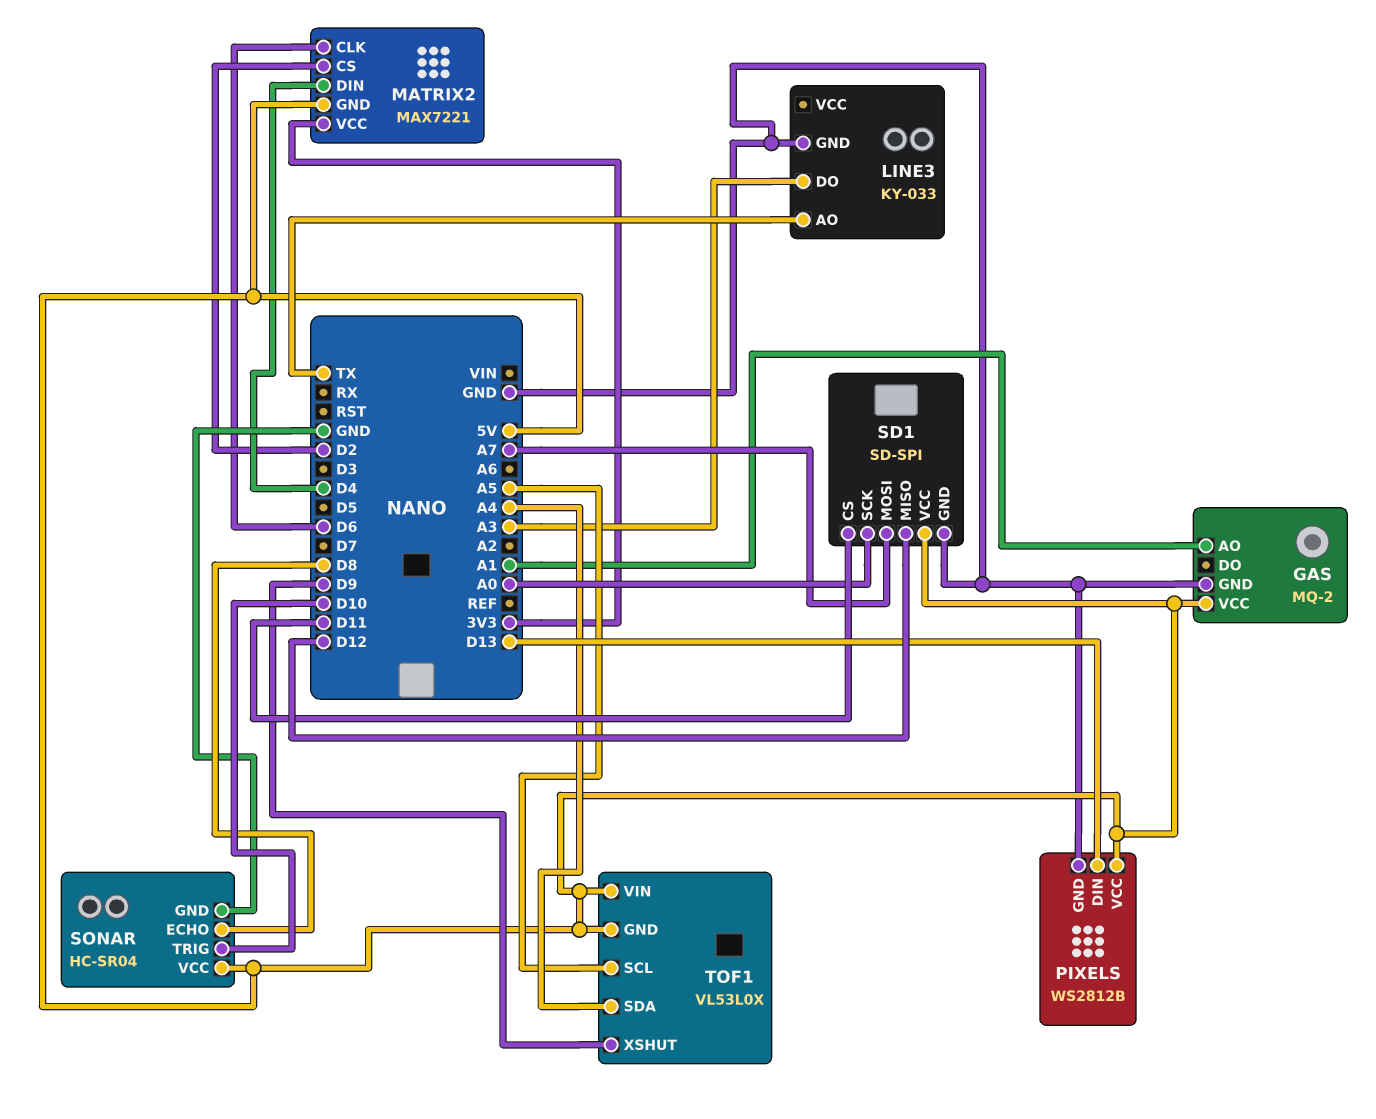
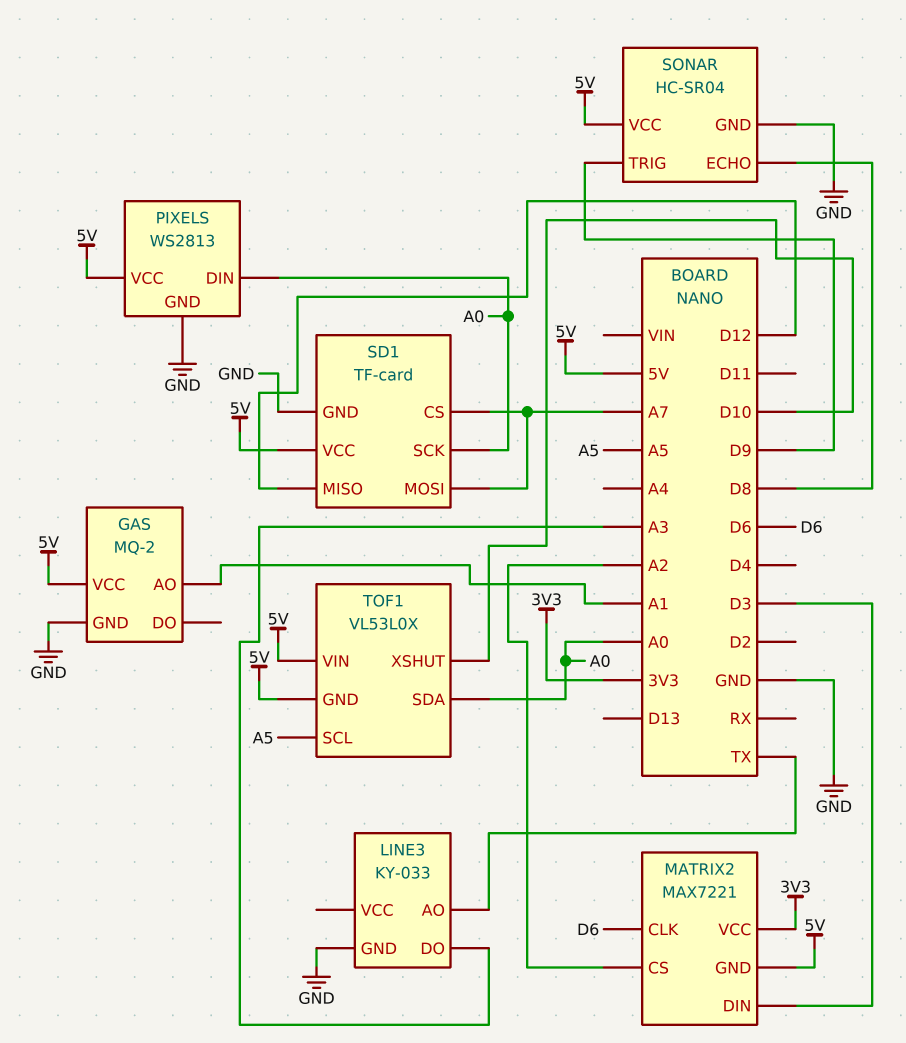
MATRIX2 pin CS: D2 -> A2
MATRIX2 pin DIN: D4 -> D3
PIXELS: WS2812B -> WS2813
PIXELS pin DIN: D13 -> A0
SD1: SD-SPI -> TF-card
SD1 pin CS: D11 -> A7
SONAR pin TRIG: D10 -> D9
TOF1 pin SDA: A4 -> A0
TOF1 pin XSHUT: D9 -> D10

